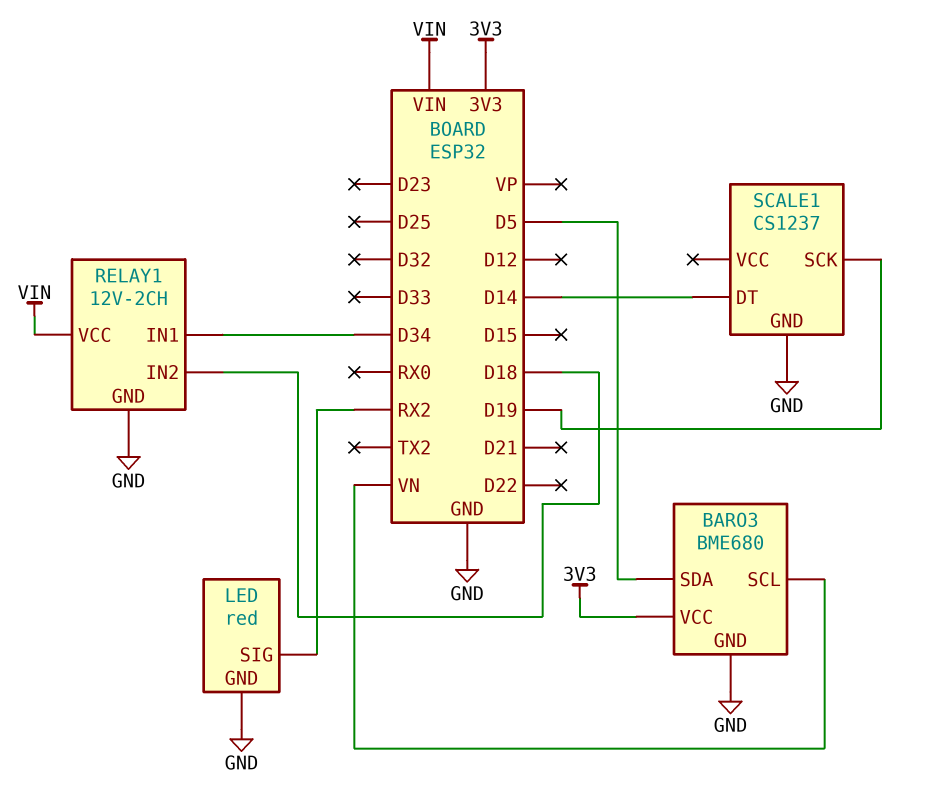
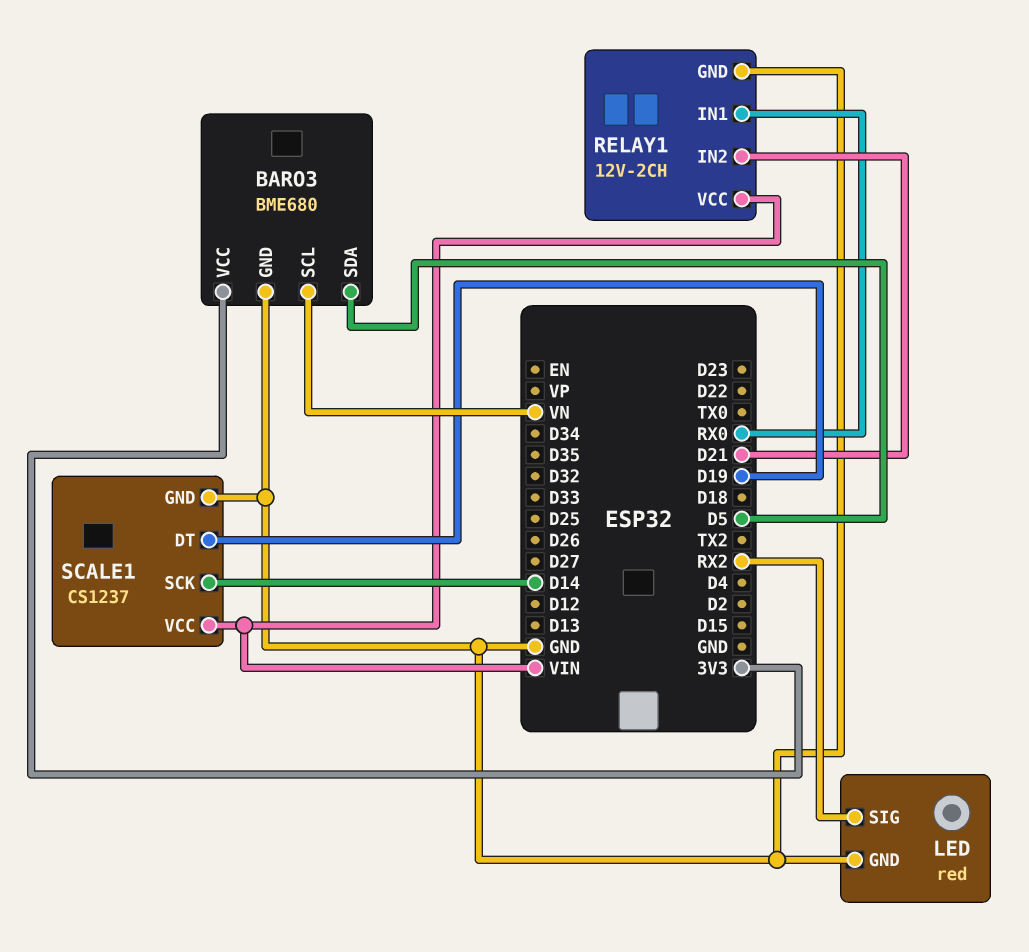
RELAY1 pin IN1: D34 -> RX0
RELAY1 pin IN2: D18 -> D21
SCALE1 pin DT: D14 -> D19
SCALE1 pin SCK: D19 -> D14
SCALE1 pin VCC: none -> VIN

